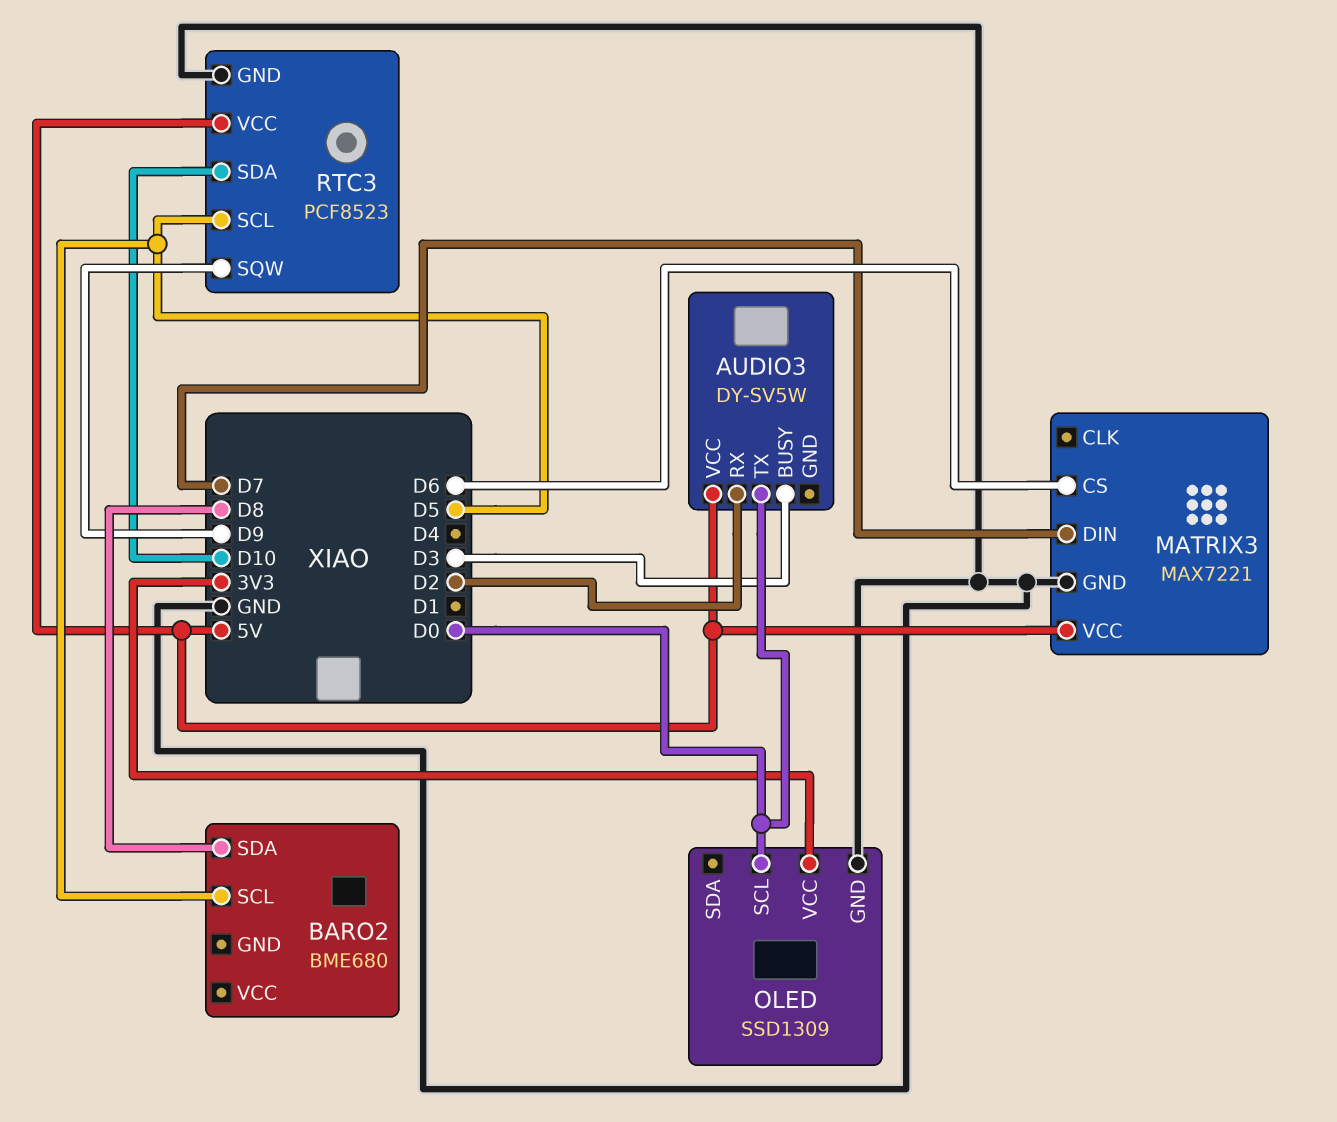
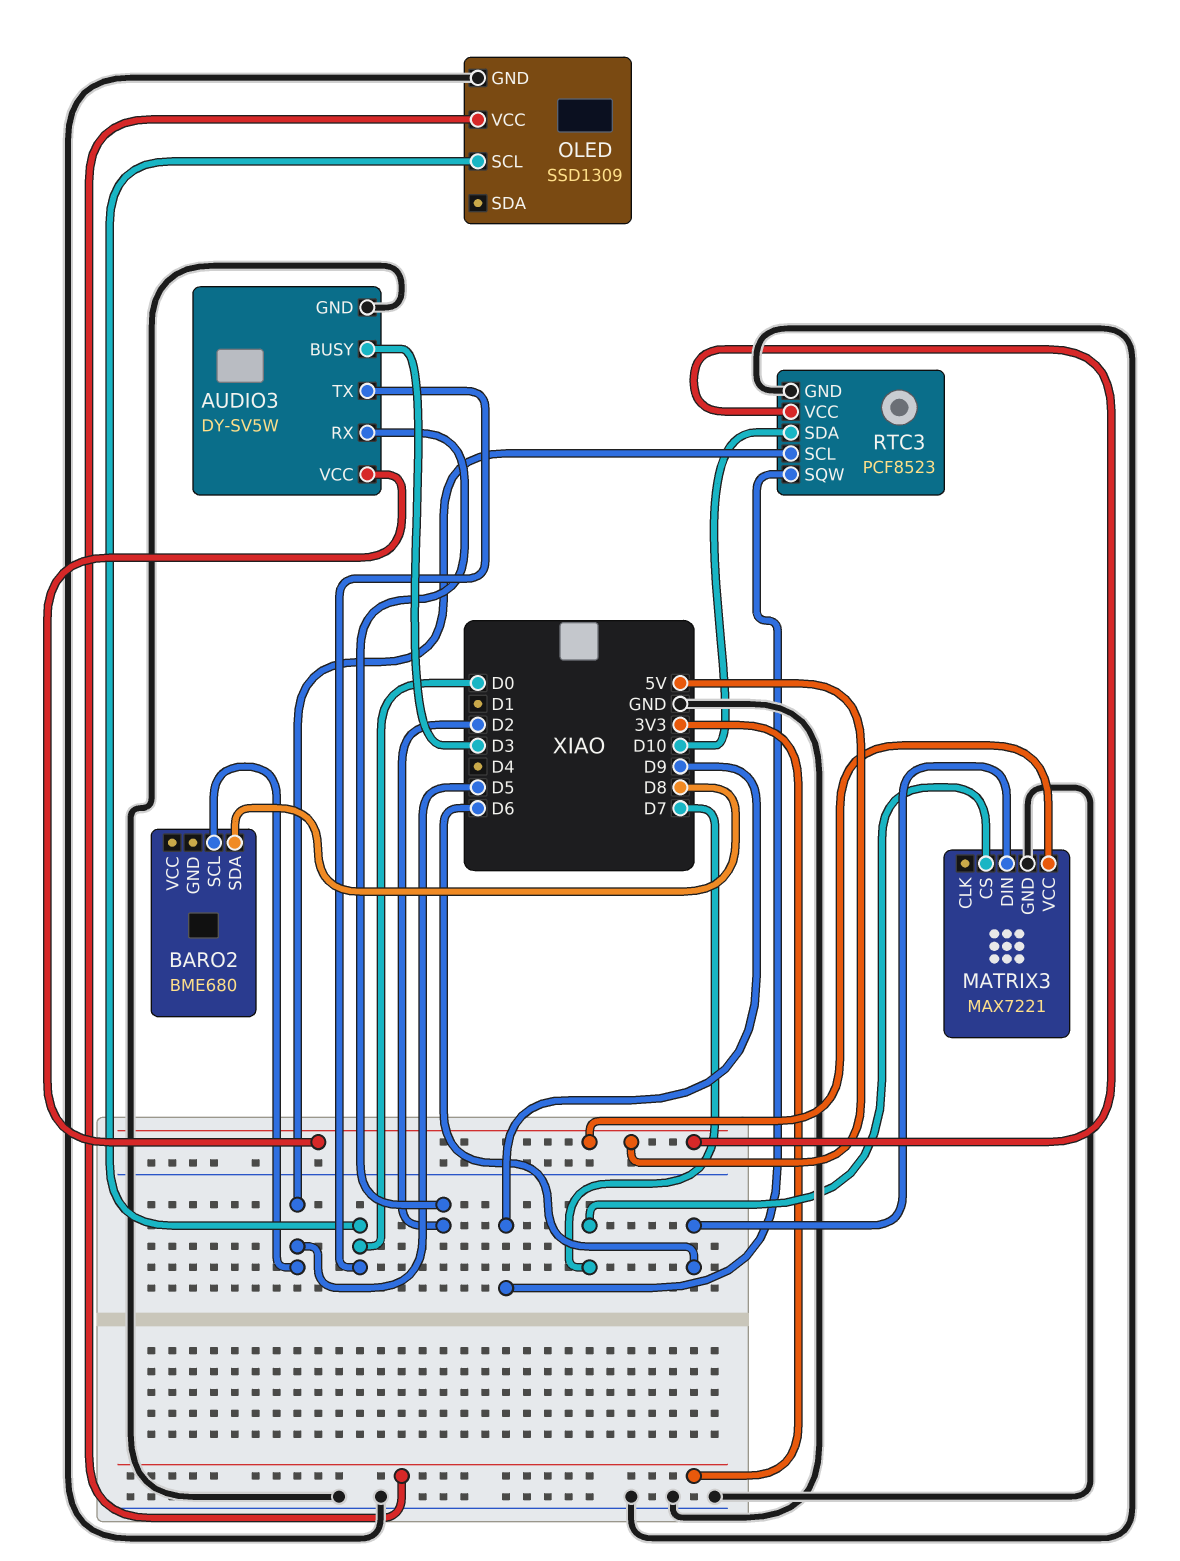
AUDIO3 pin GND: none -> GND
MATRIX3 pin CS: D6 -> D7
MATRIX3 pin DIN: D7 -> D6

